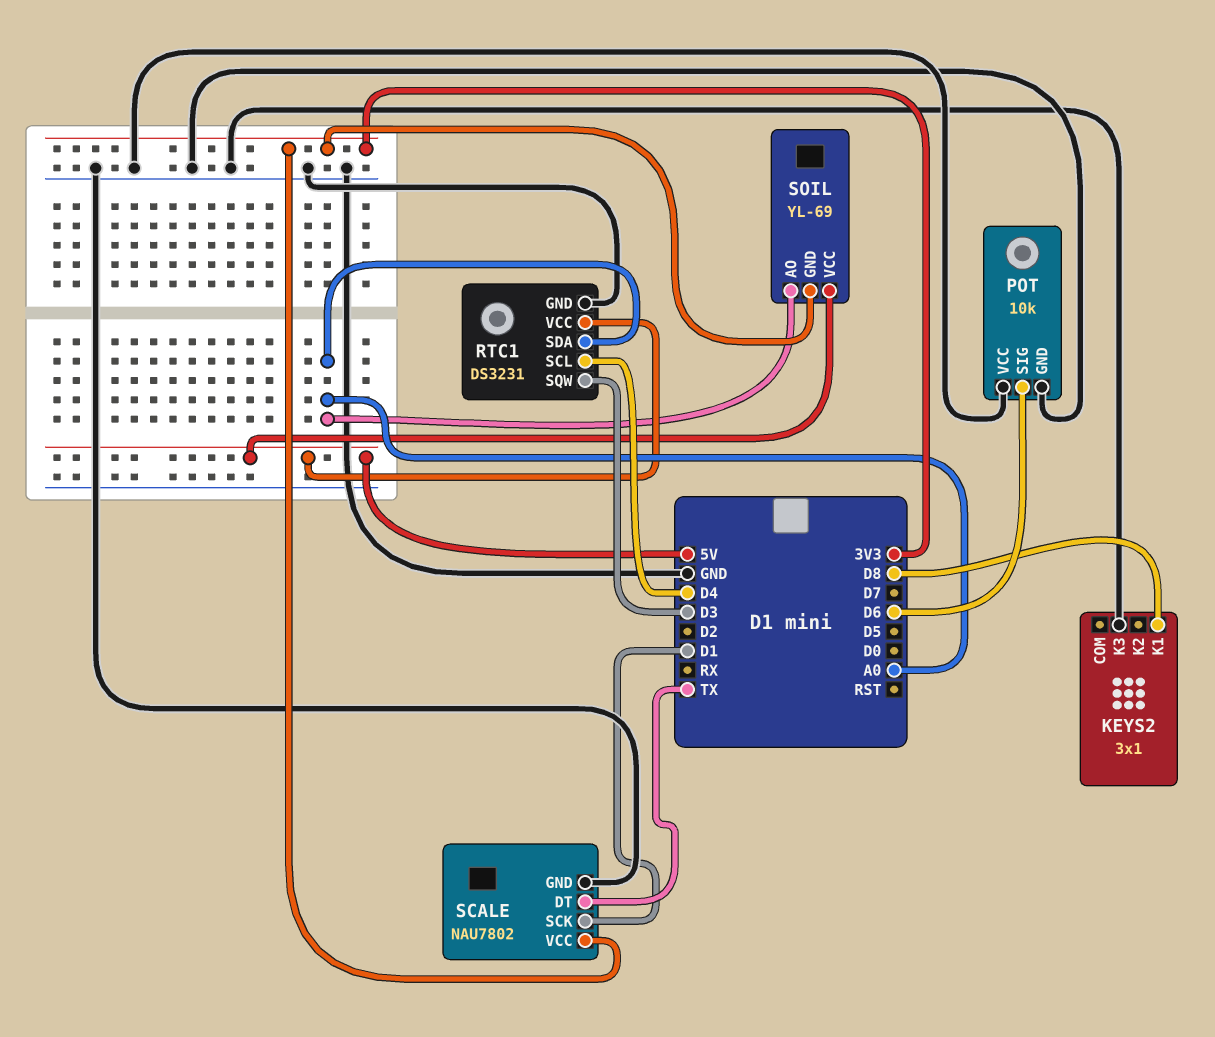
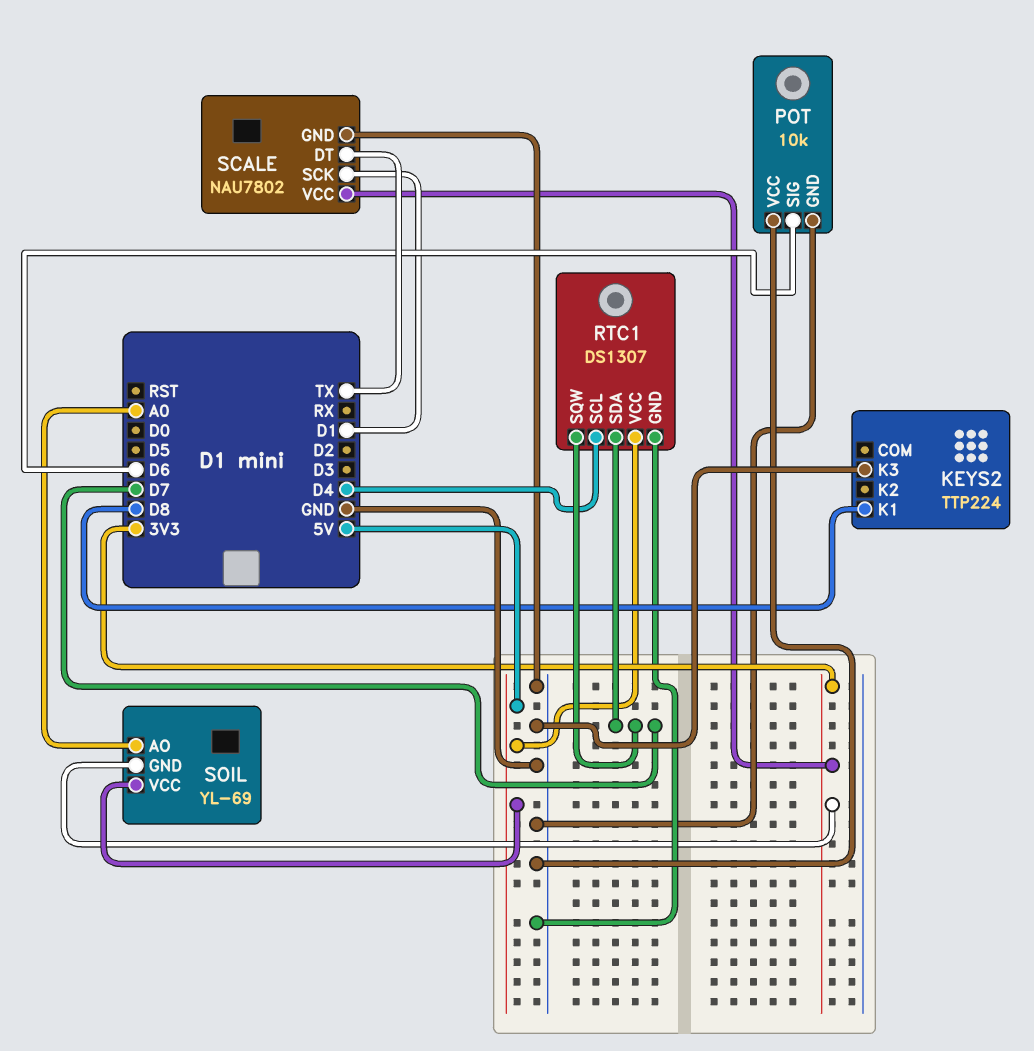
KEYS2: 3x1 -> TTP224
RTC1: DS3231 -> DS1307
RTC1 pin SDA: A0 -> D7
RTC1 pin SQW: D3 -> D7

